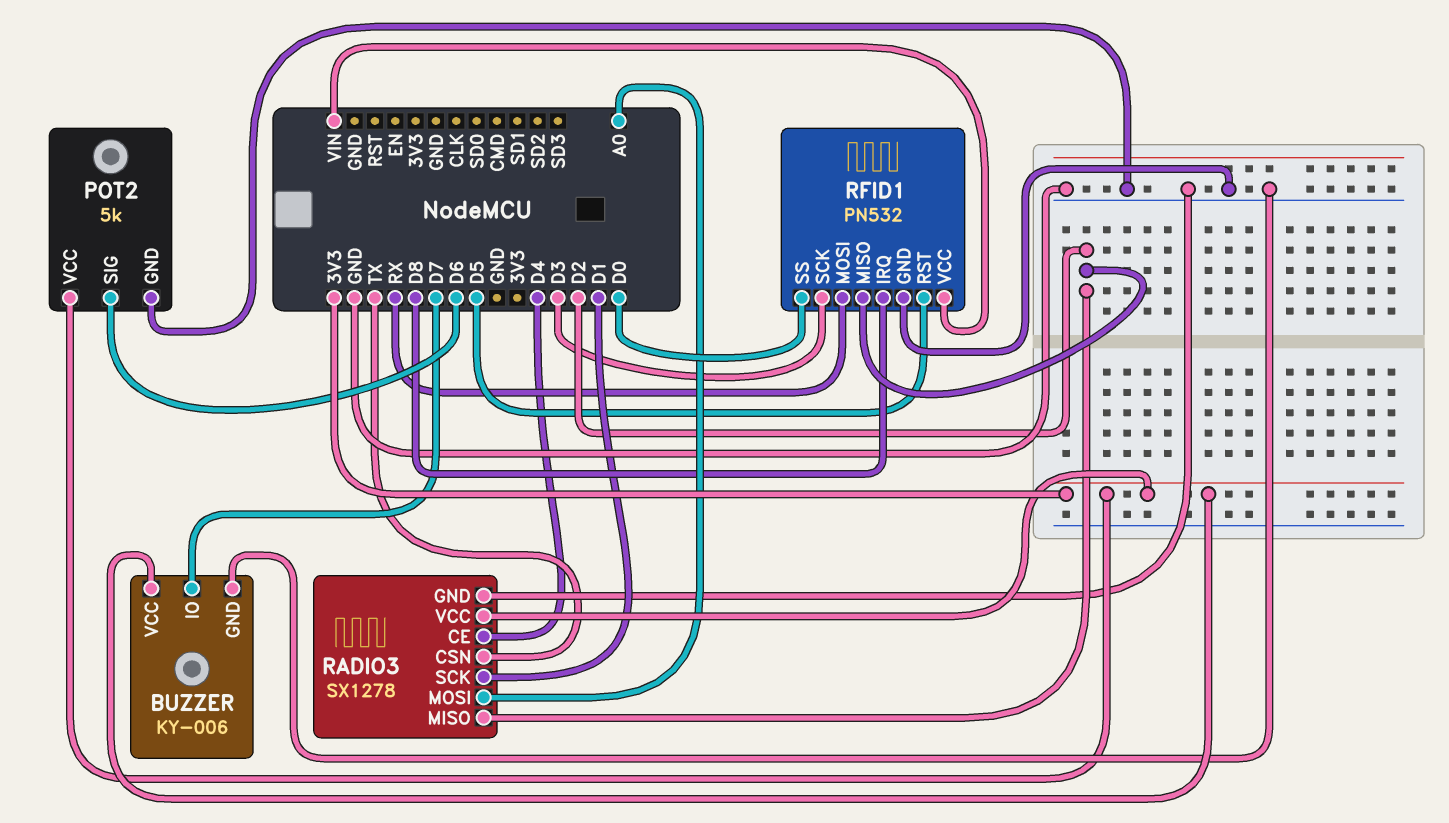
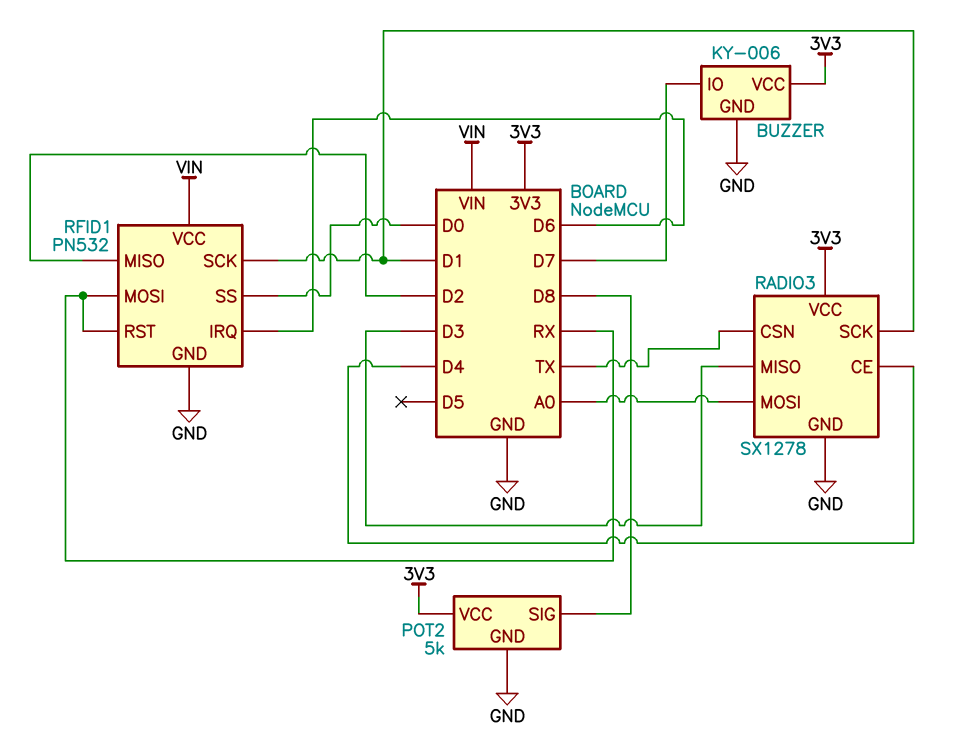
POT2 pin SIG: D6 -> D8
RADIO3 pin MISO: D2 -> D3
RFID1 pin IRQ: D8 -> D6
RFID1 pin RST: D5 -> RX
RFID1 pin SCK: D3 -> D1

